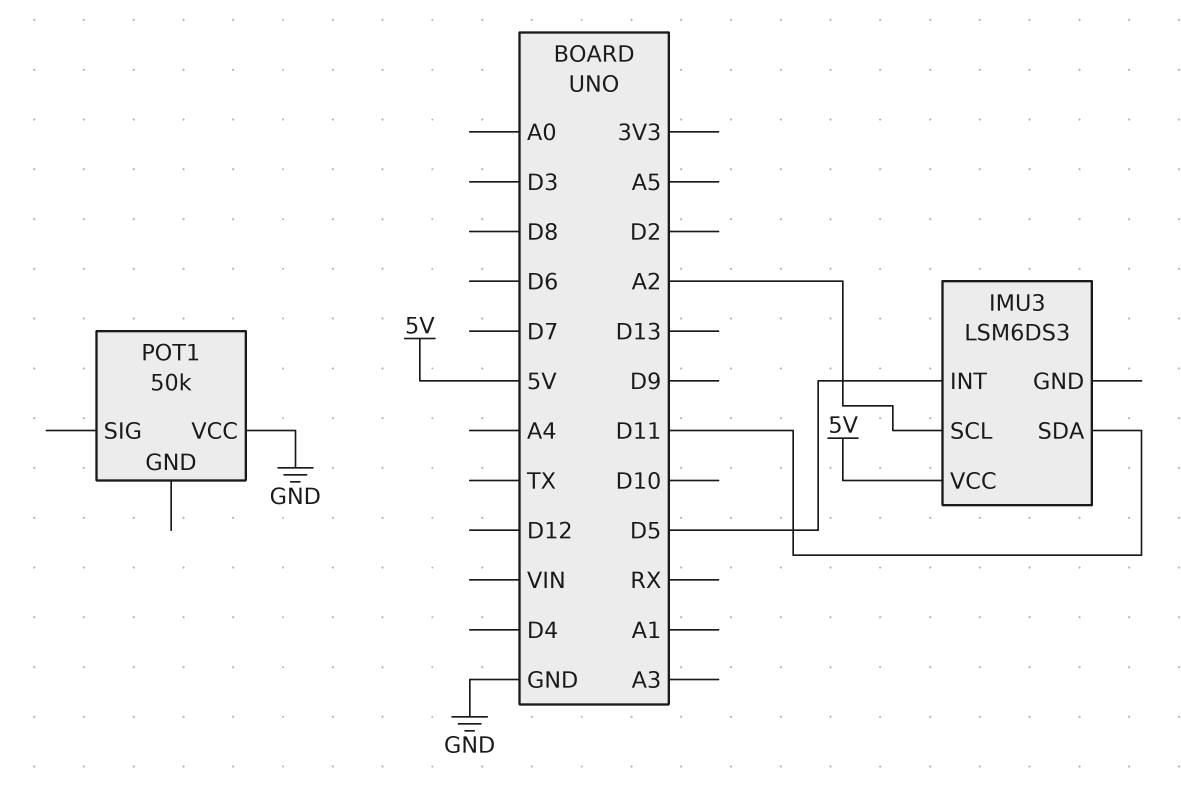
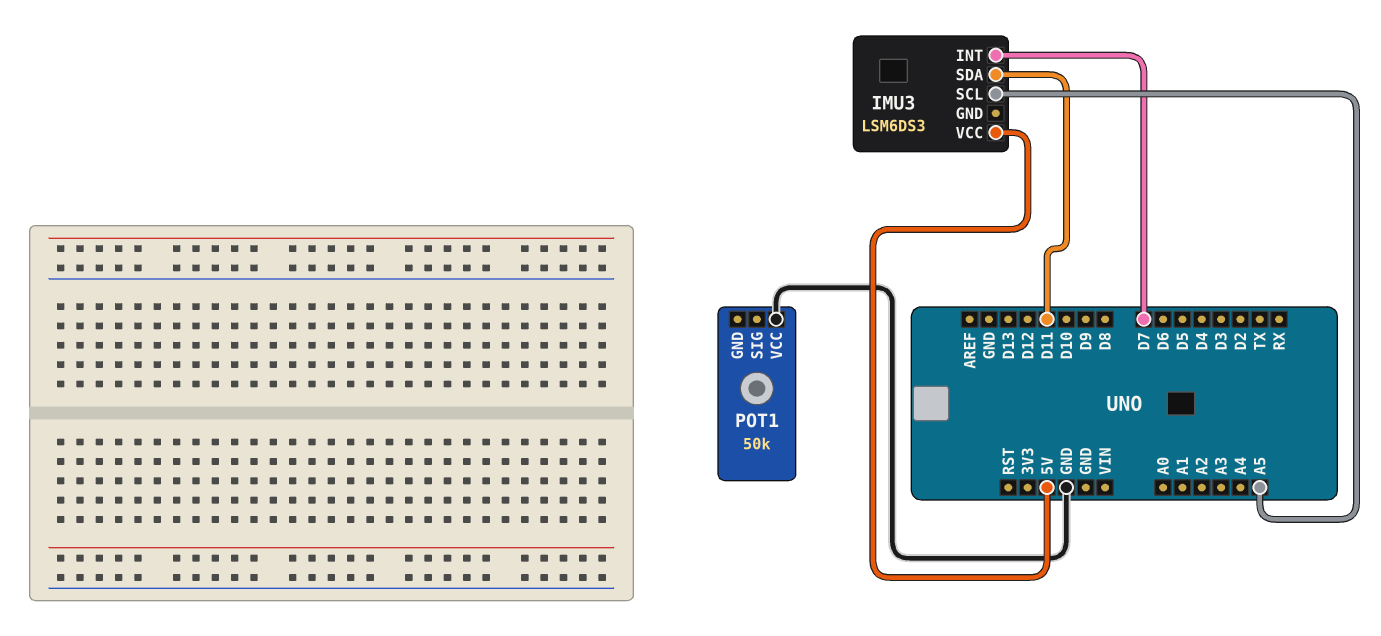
IMU3 pin INT: D5 -> D7
IMU3 pin SCL: A2 -> A5

